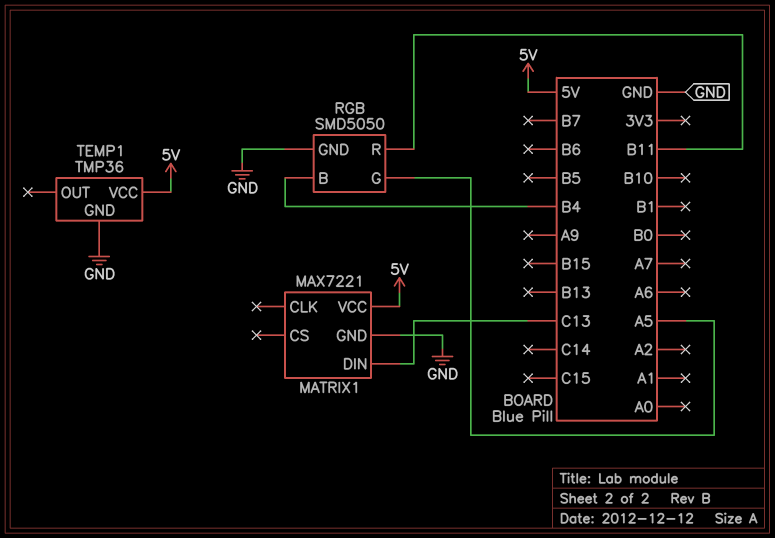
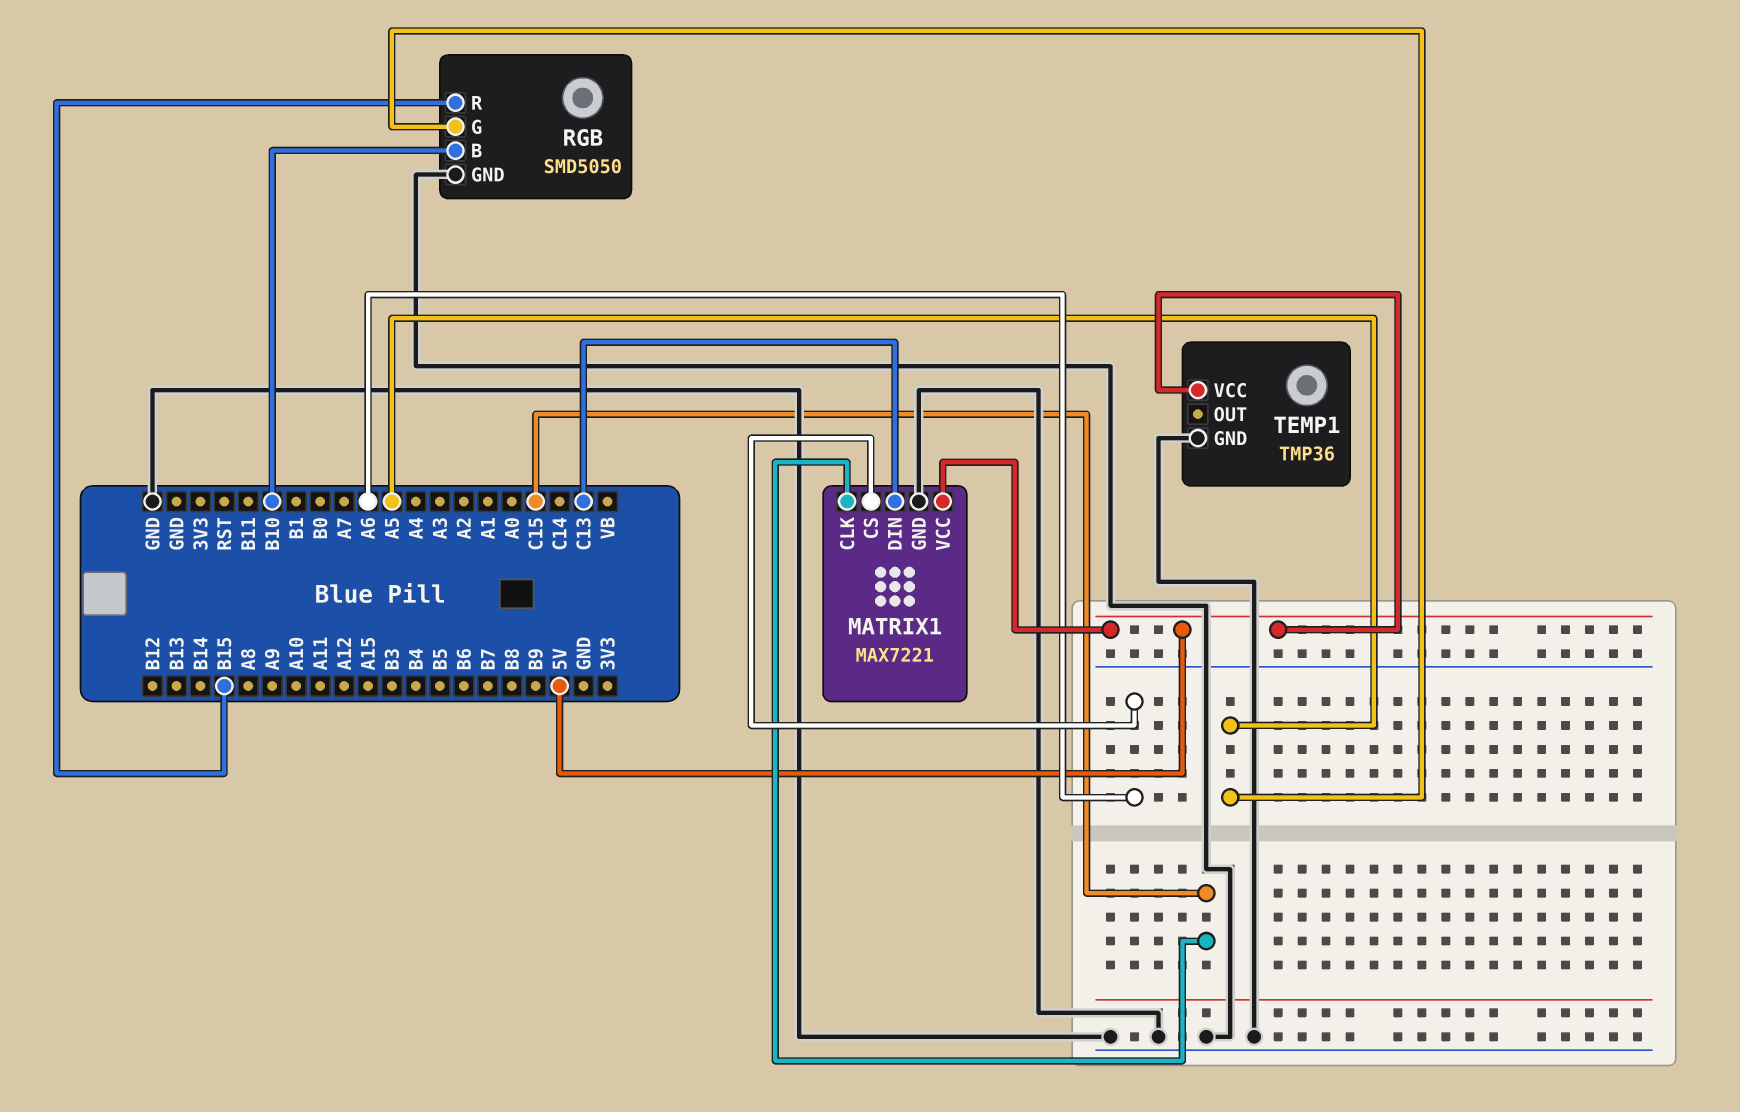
MATRIX1 pin CLK: none -> C15
MATRIX1 pin CS: none -> A6
RGB pin B: B4 -> B10
RGB pin R: B11 -> B15

